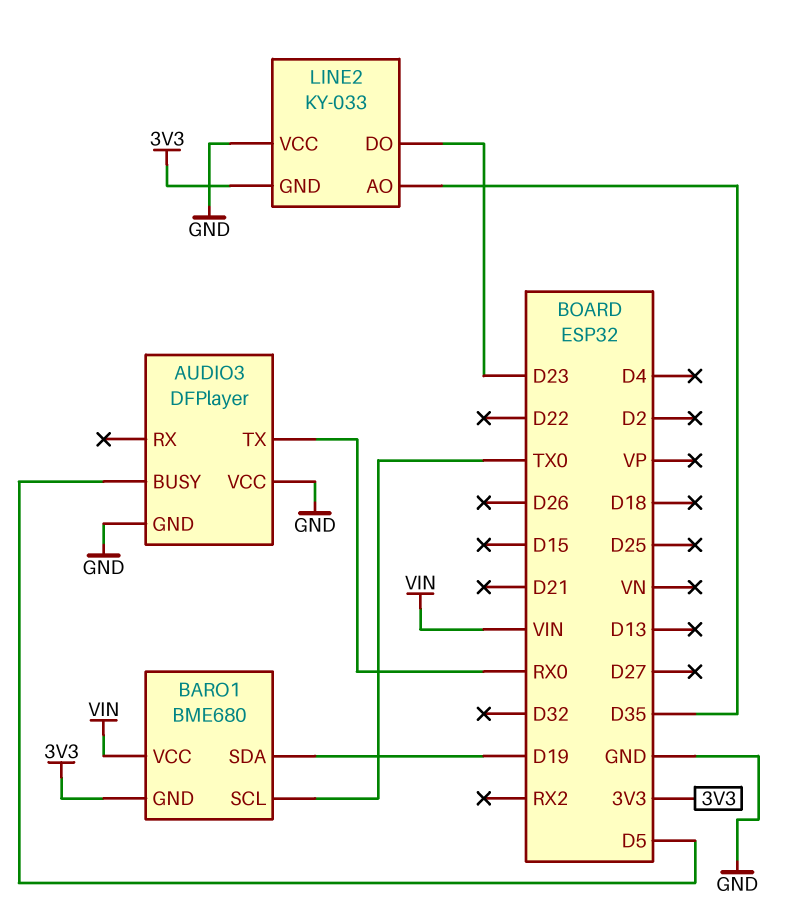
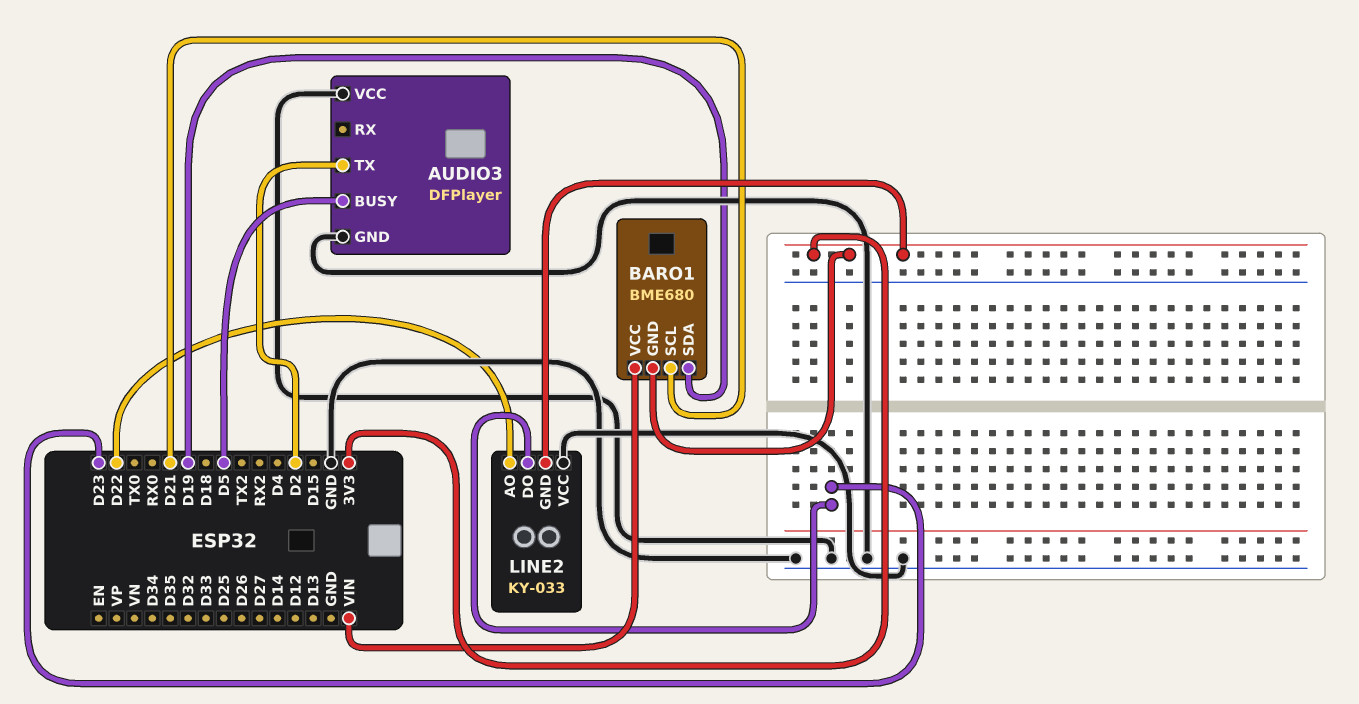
AUDIO3 pin TX: RX0 -> D2
BARO1 pin SCL: TX0 -> D21
LINE2 pin AO: D35 -> D22

